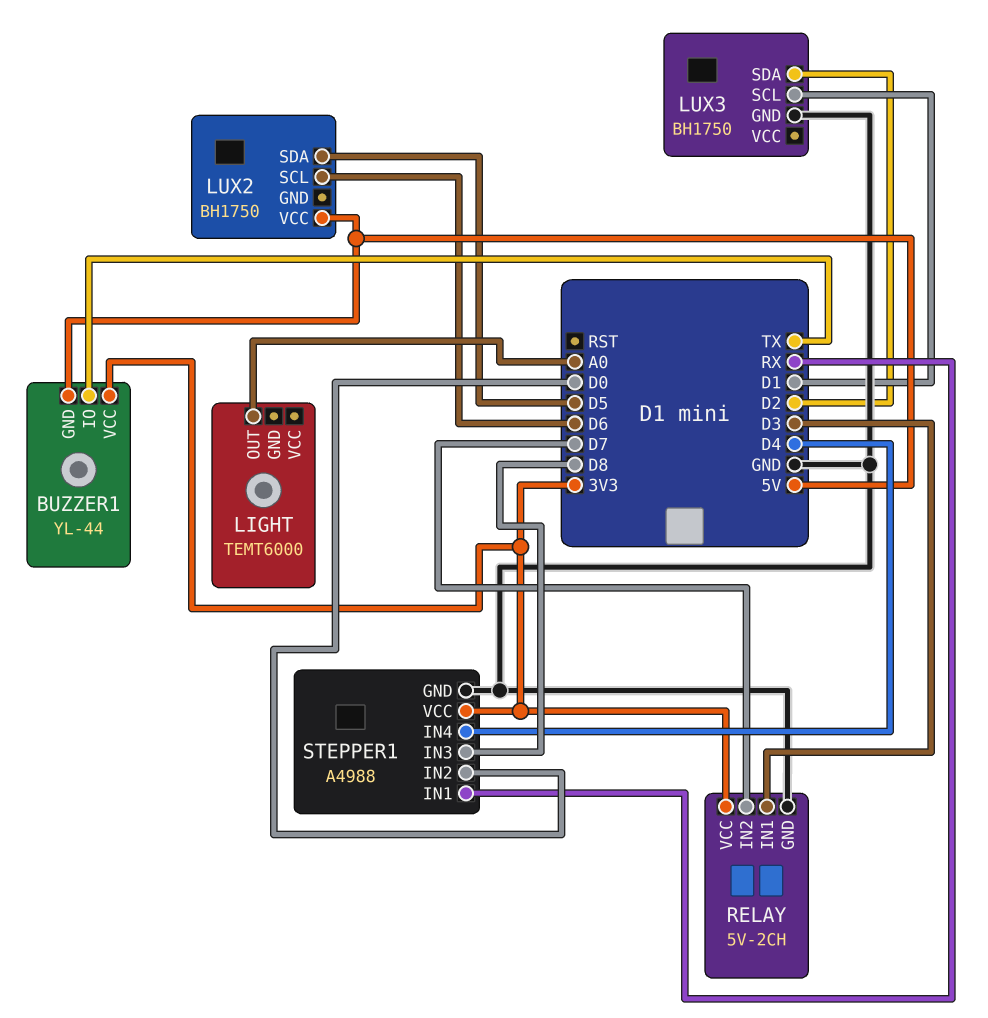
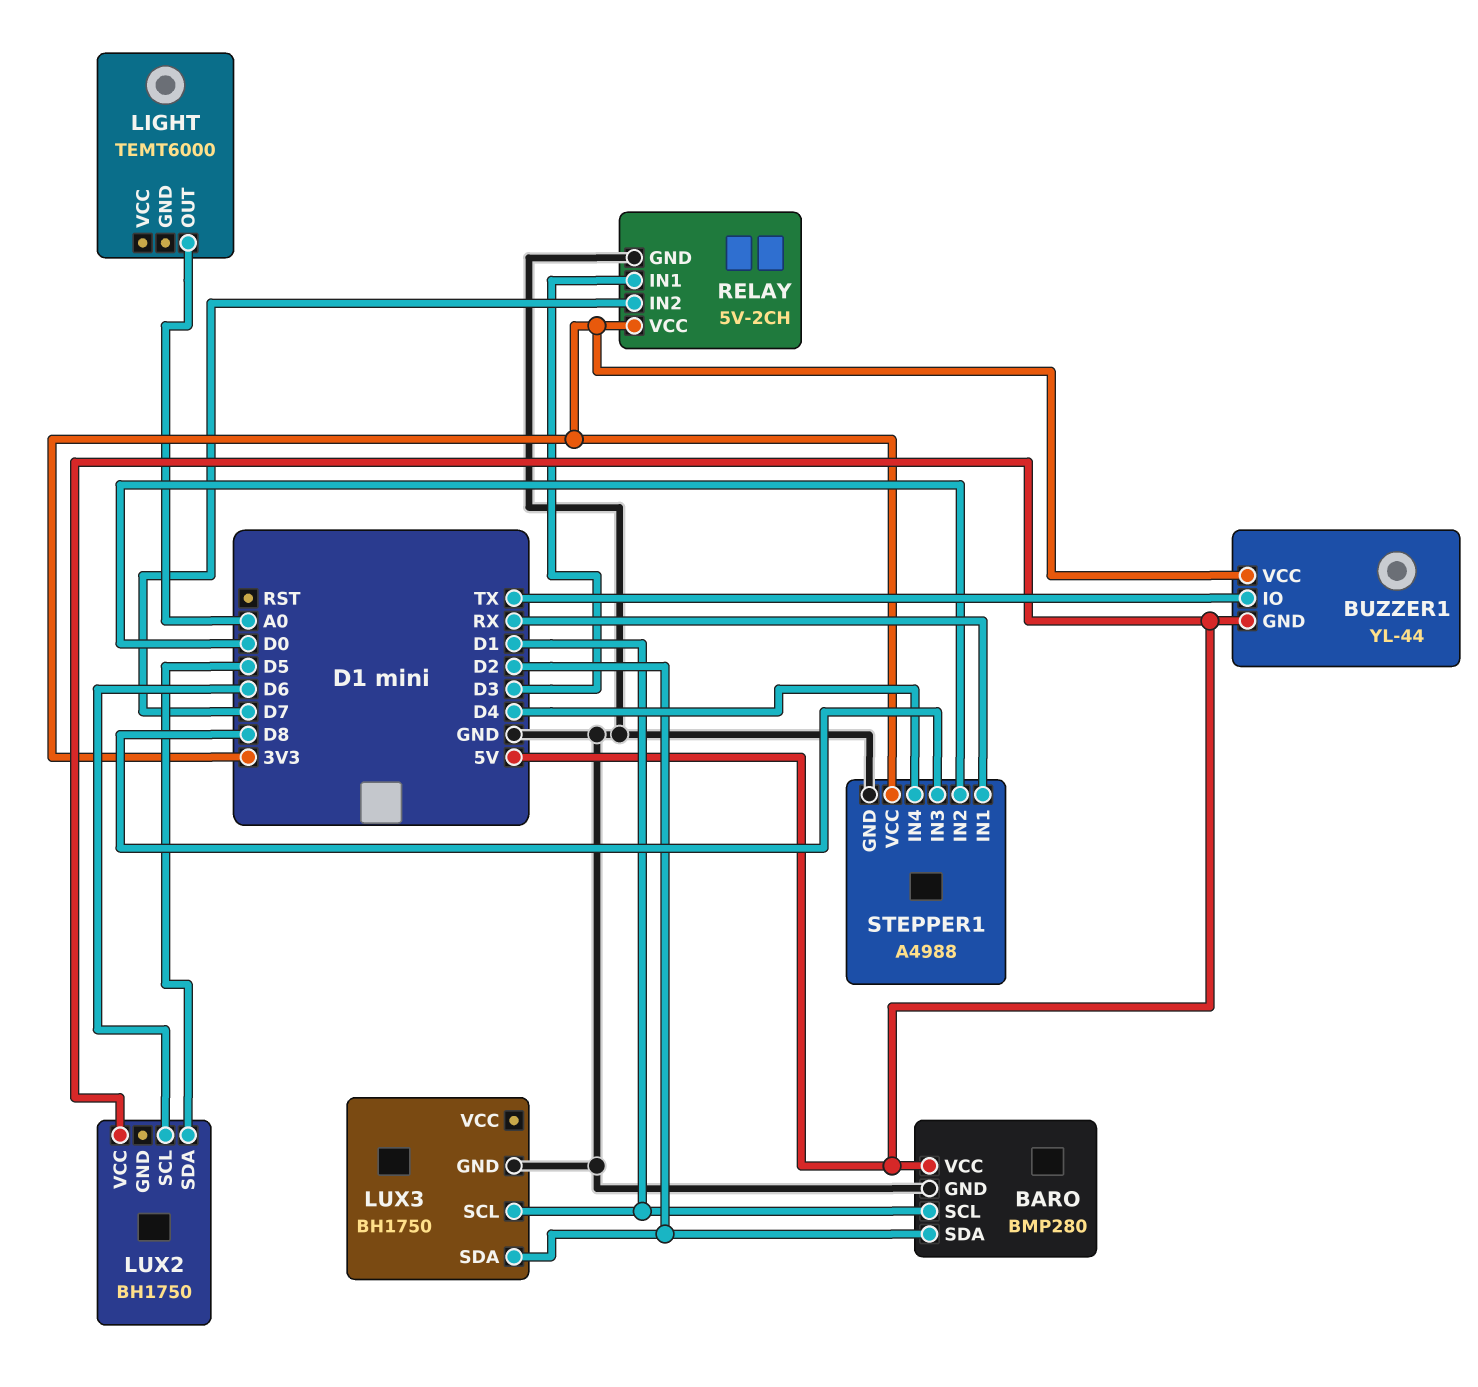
BARO: none -> BMP280
BARO pin GND: none -> GND
BARO pin SCL: none -> D1
BARO pin SDA: none -> D2
BARO pin VCC: none -> 5V

